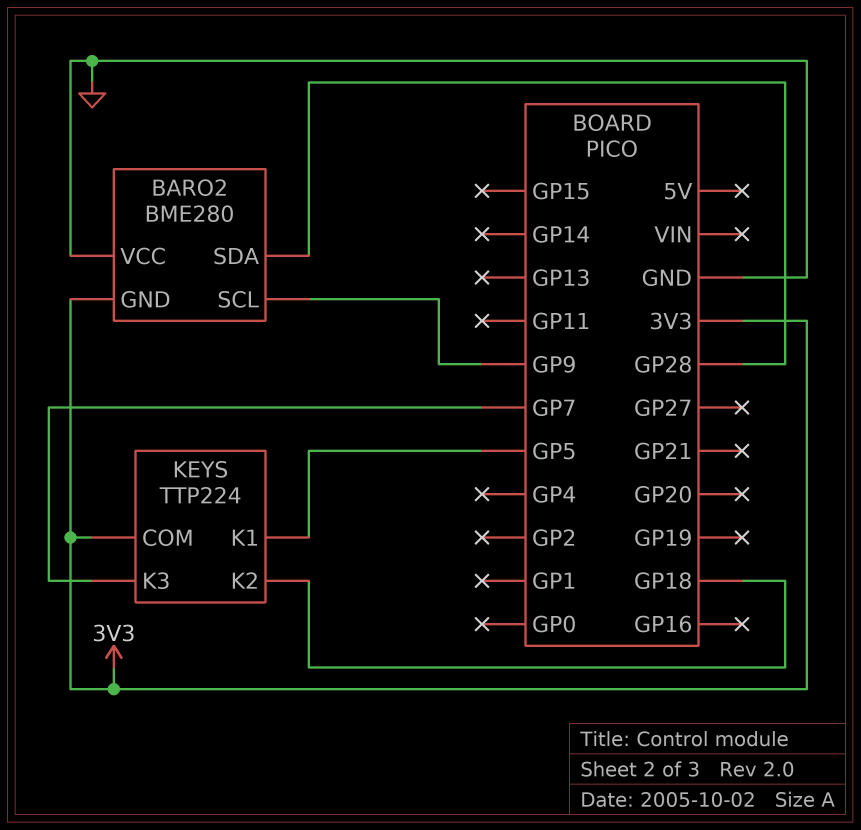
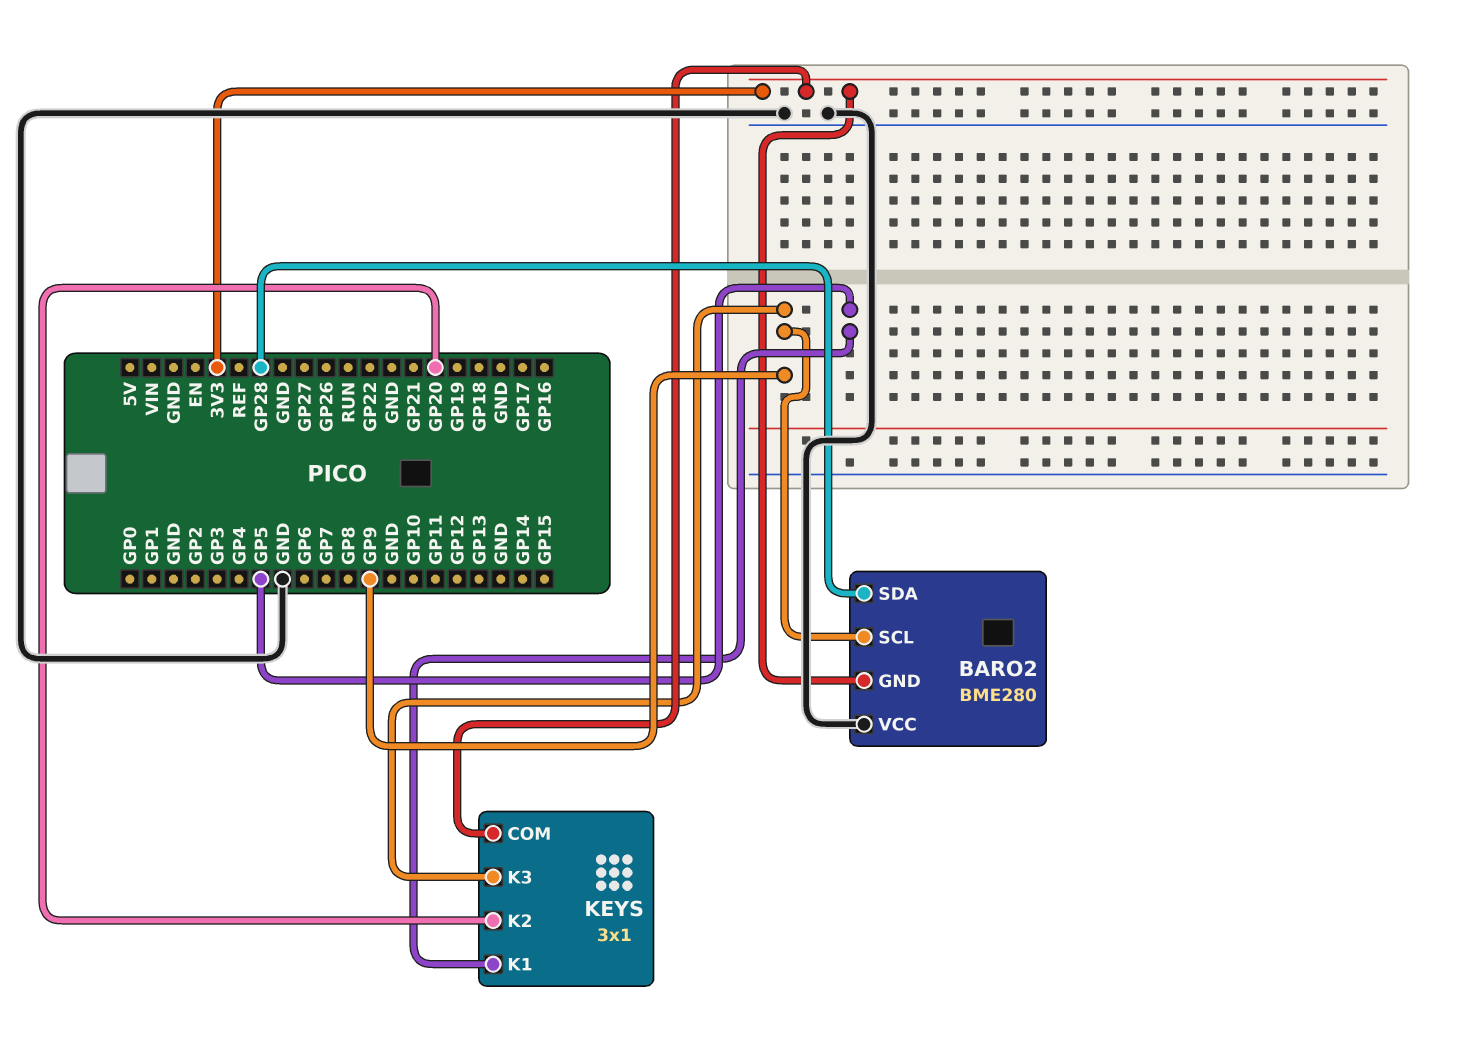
KEYS: TTP224 -> 3x1
KEYS pin K2: GP18 -> GP20
KEYS pin K3: GP7 -> GP9

